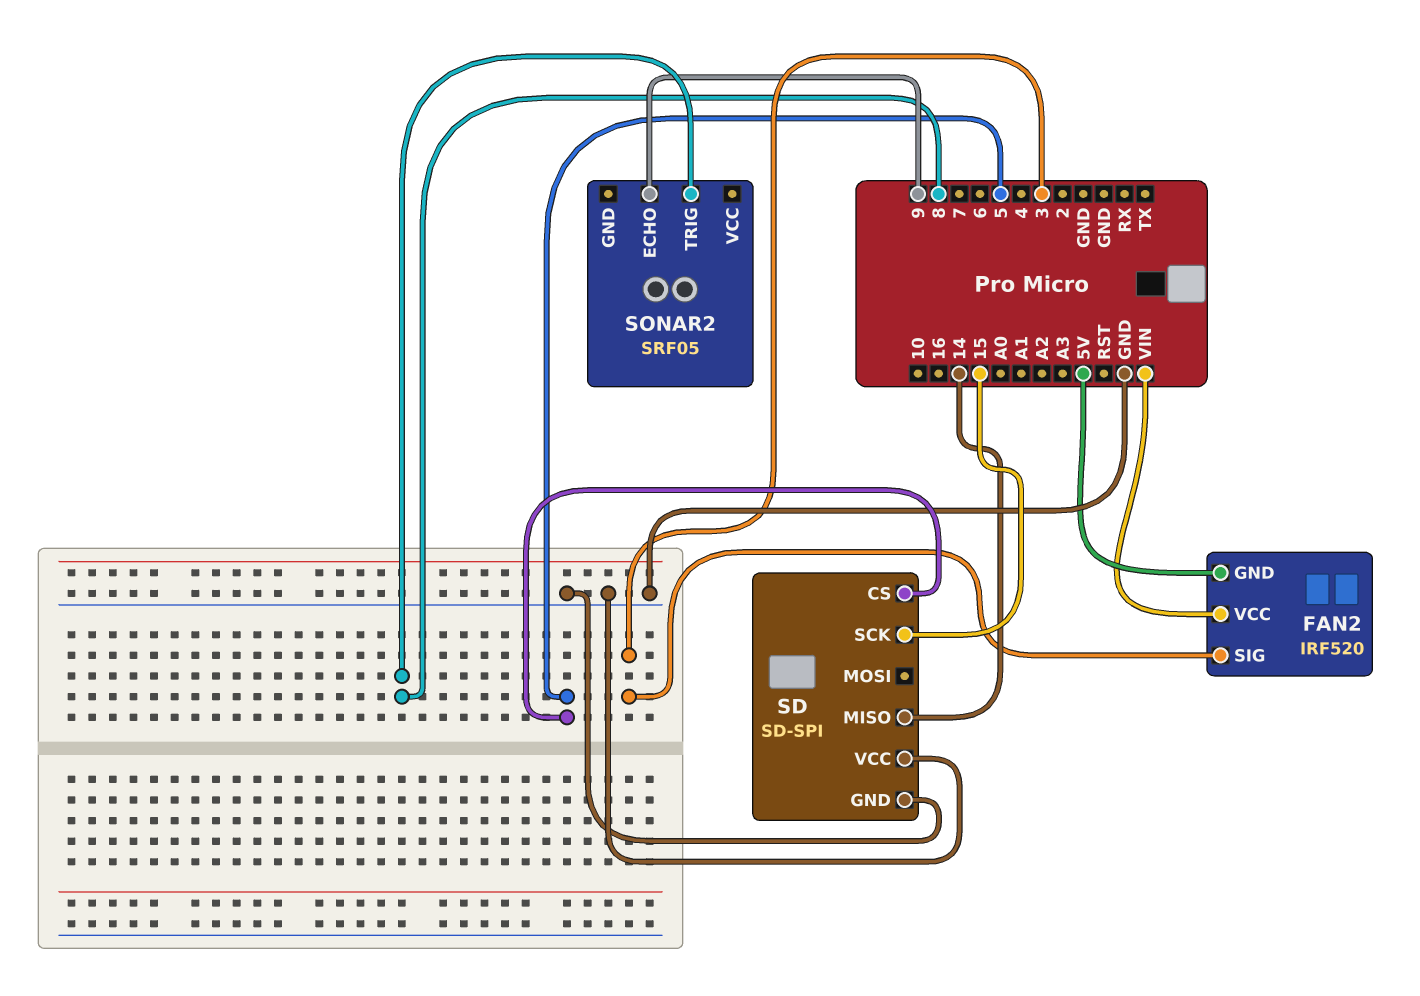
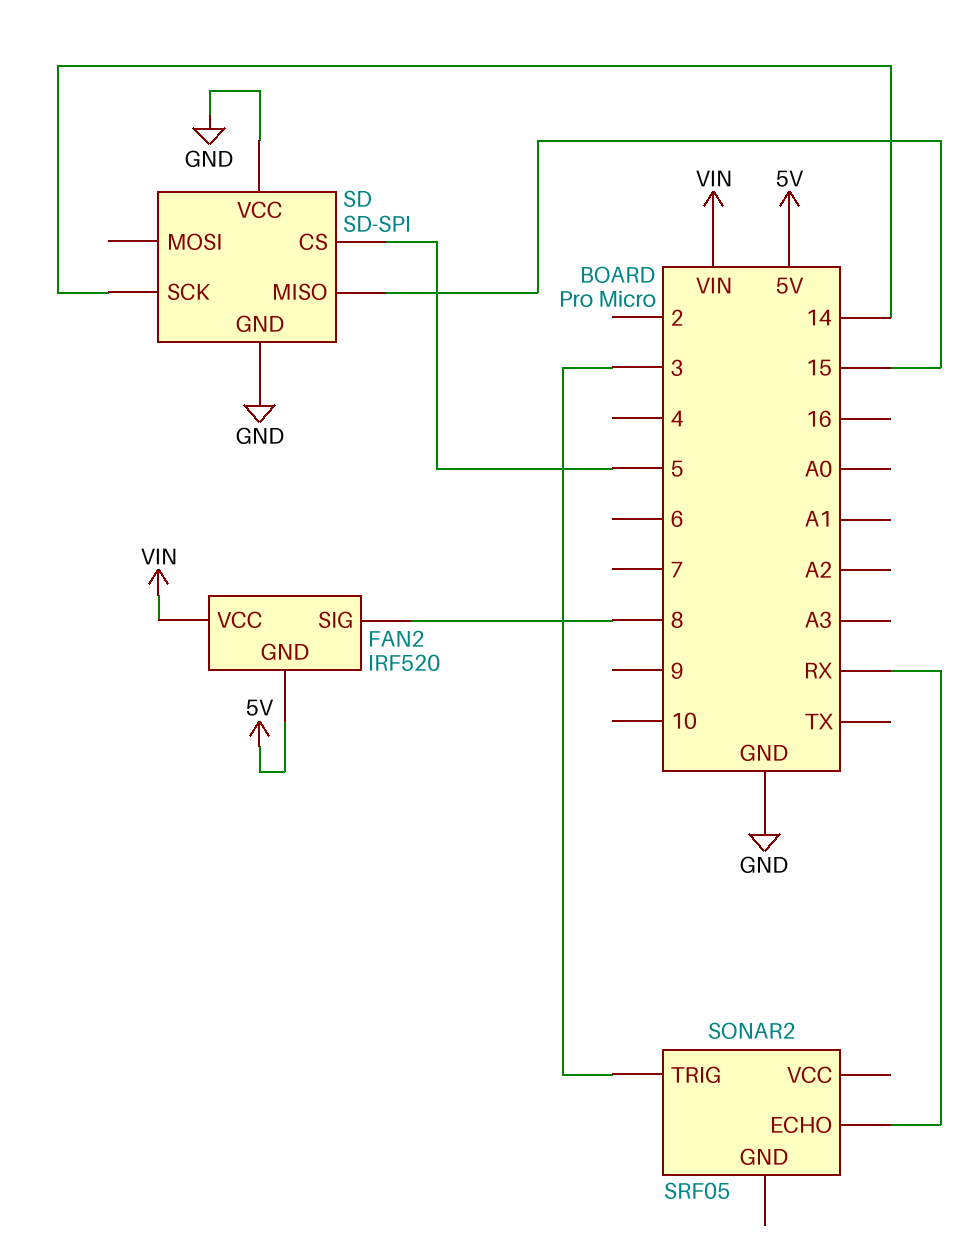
FAN2 pin SIG: 3 -> 8
SD pin MISO: 14 -> 15
SD pin SCK: 15 -> 14
SONAR2 pin ECHO: 9 -> RX
SONAR2 pin TRIG: 8 -> 3

